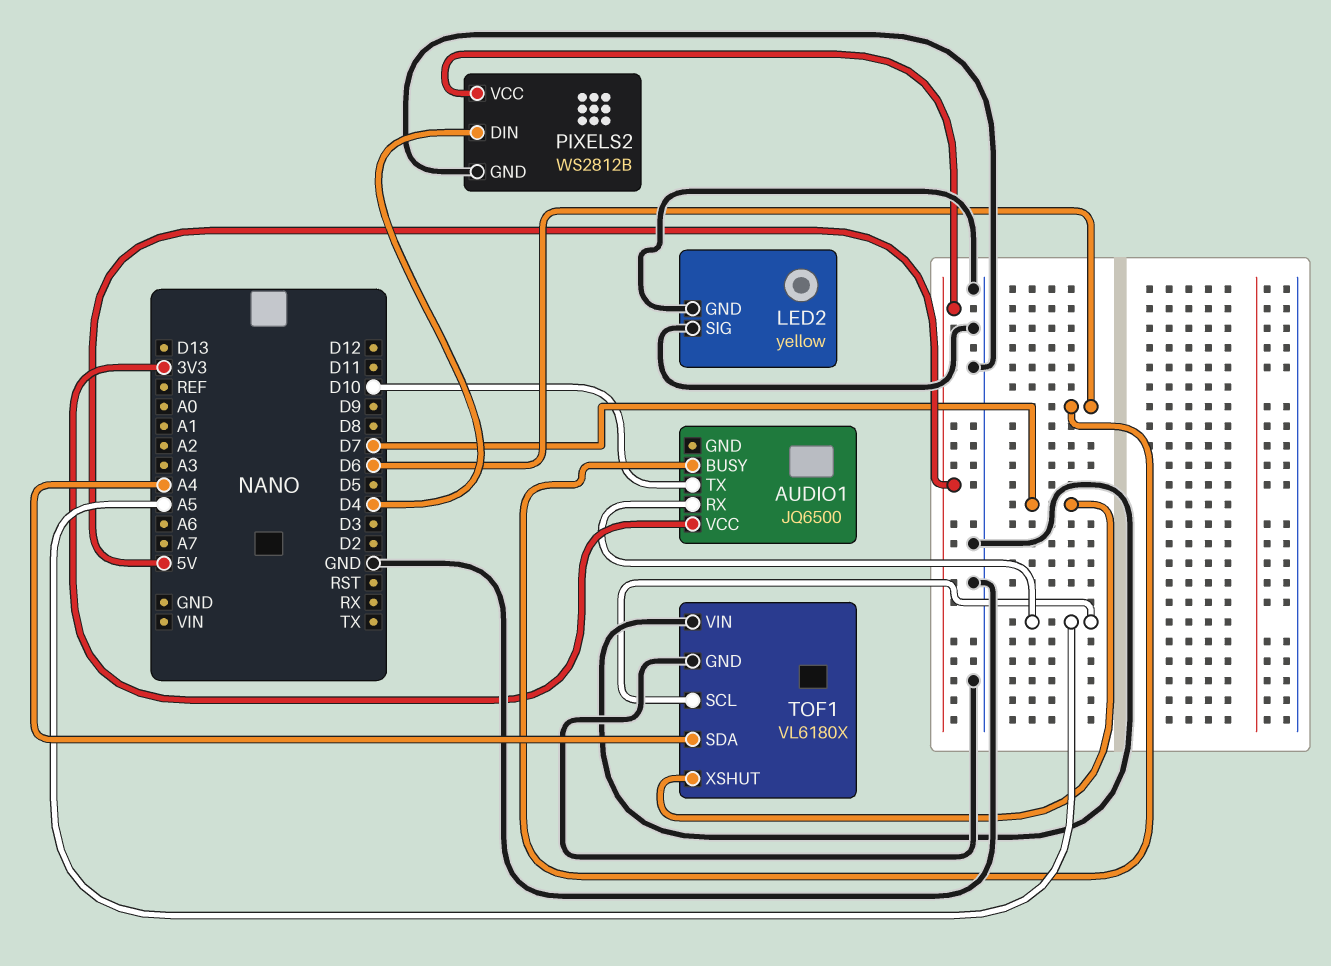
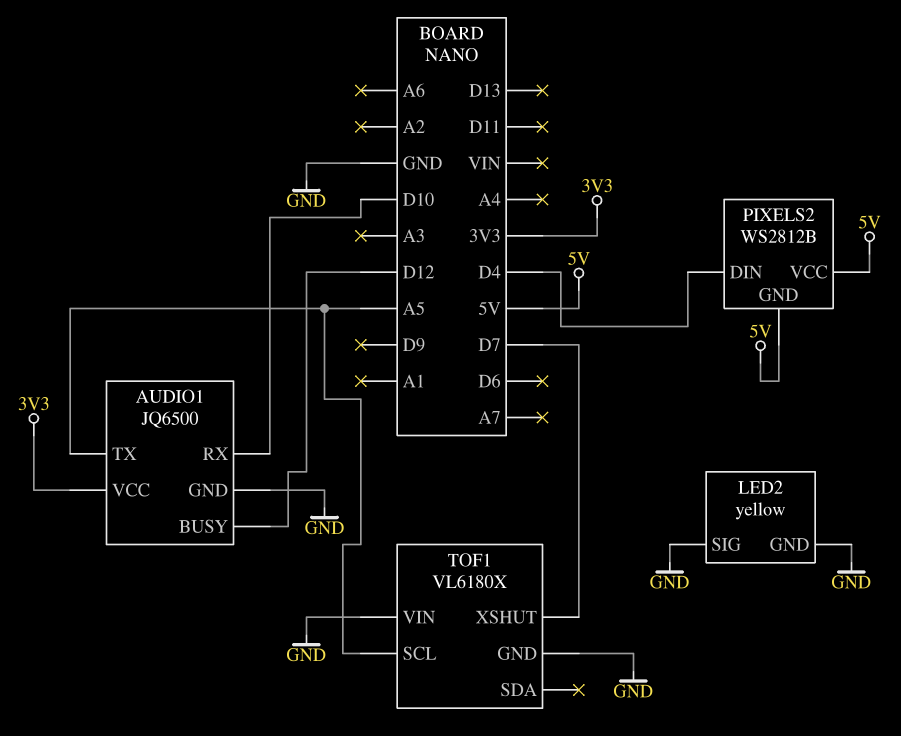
AUDIO1 pin BUSY: D6 -> D12
AUDIO1 pin GND: none -> GND
AUDIO1 pin RX: A5 -> D10
AUDIO1 pin TX: D10 -> A5
PIXELS2 pin GND: GND -> 5V
TOF1 pin SDA: A4 -> none

